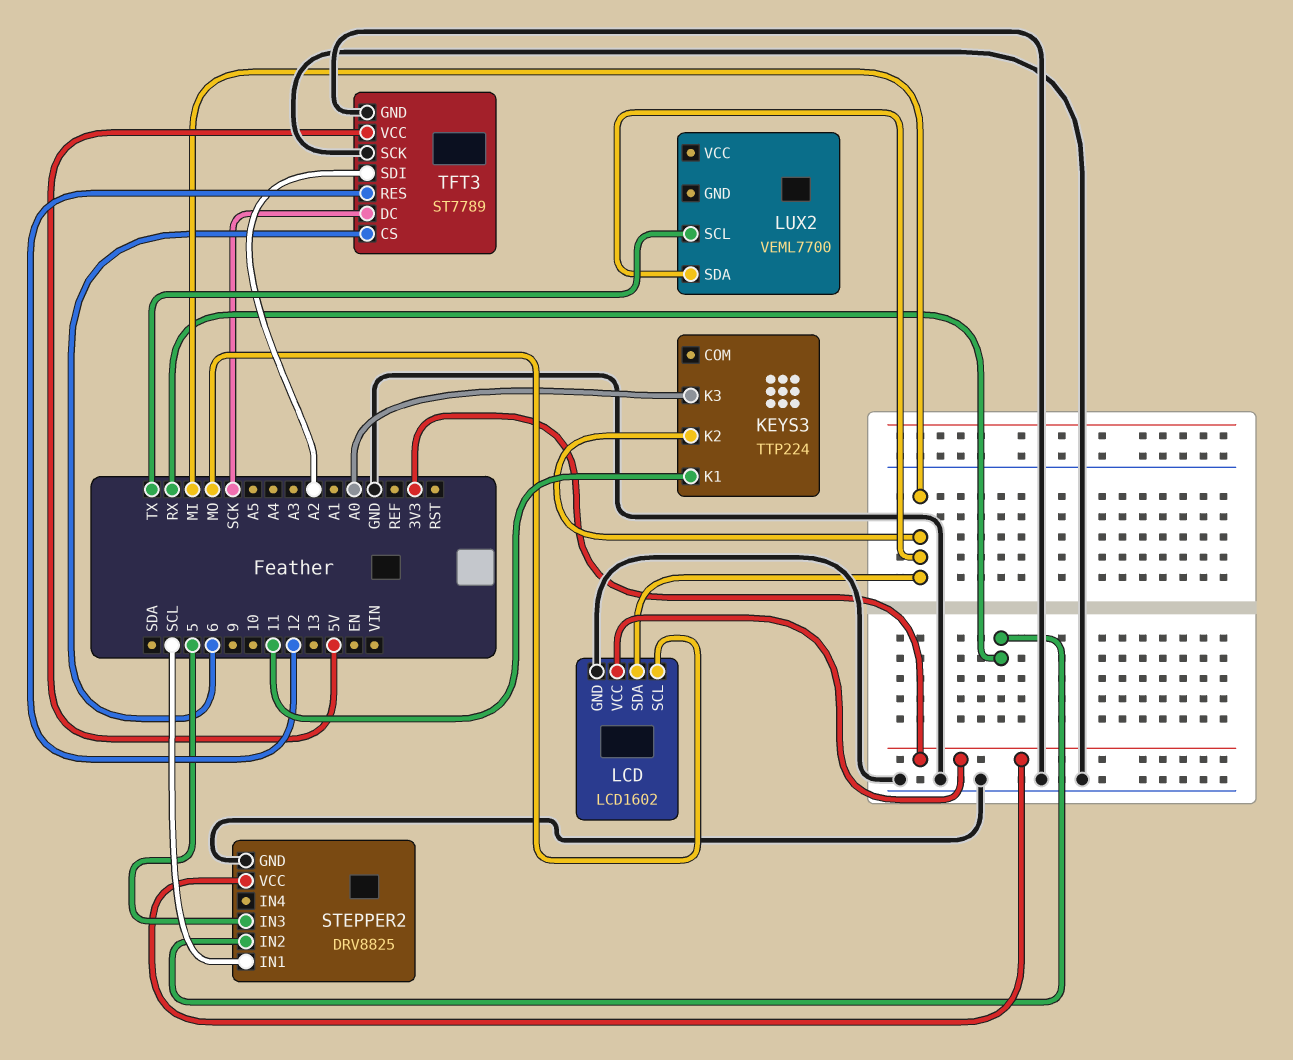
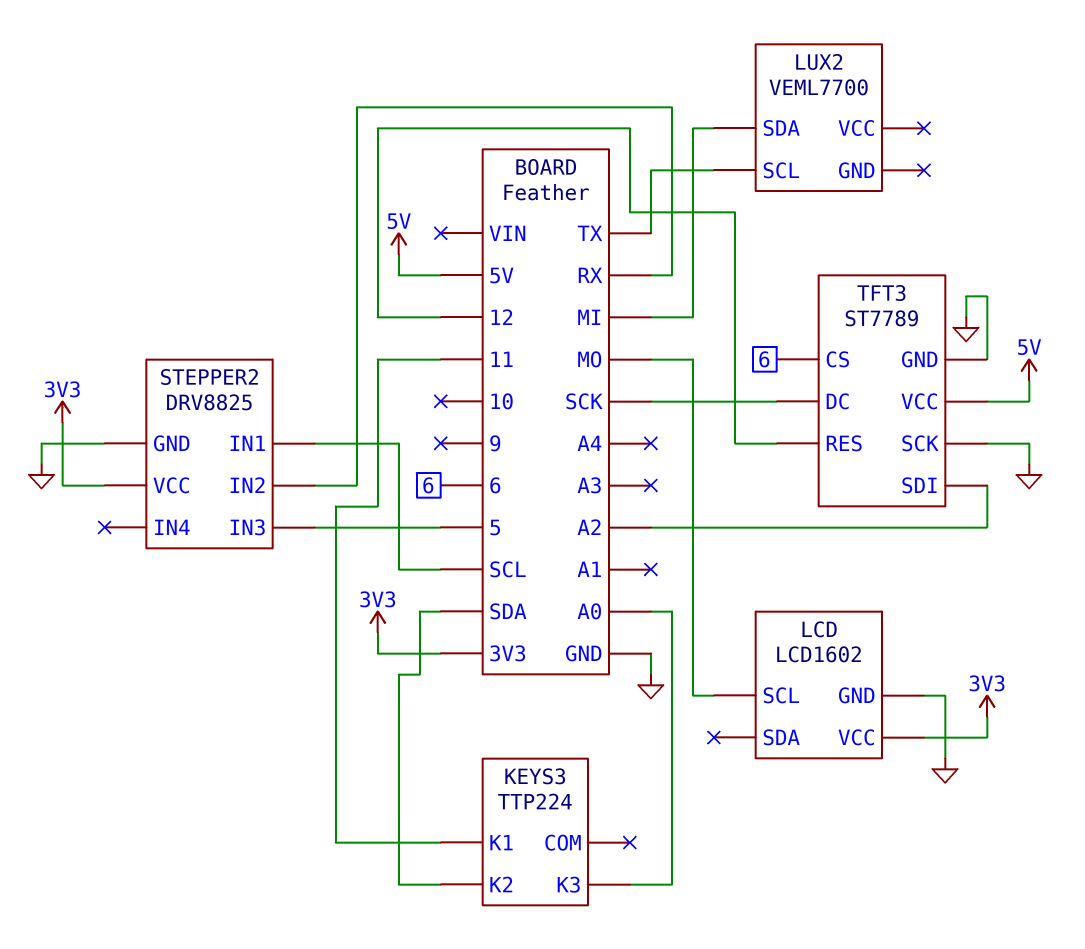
KEYS3 pin K2: MI -> SDA
LCD pin SDA: MI -> none

